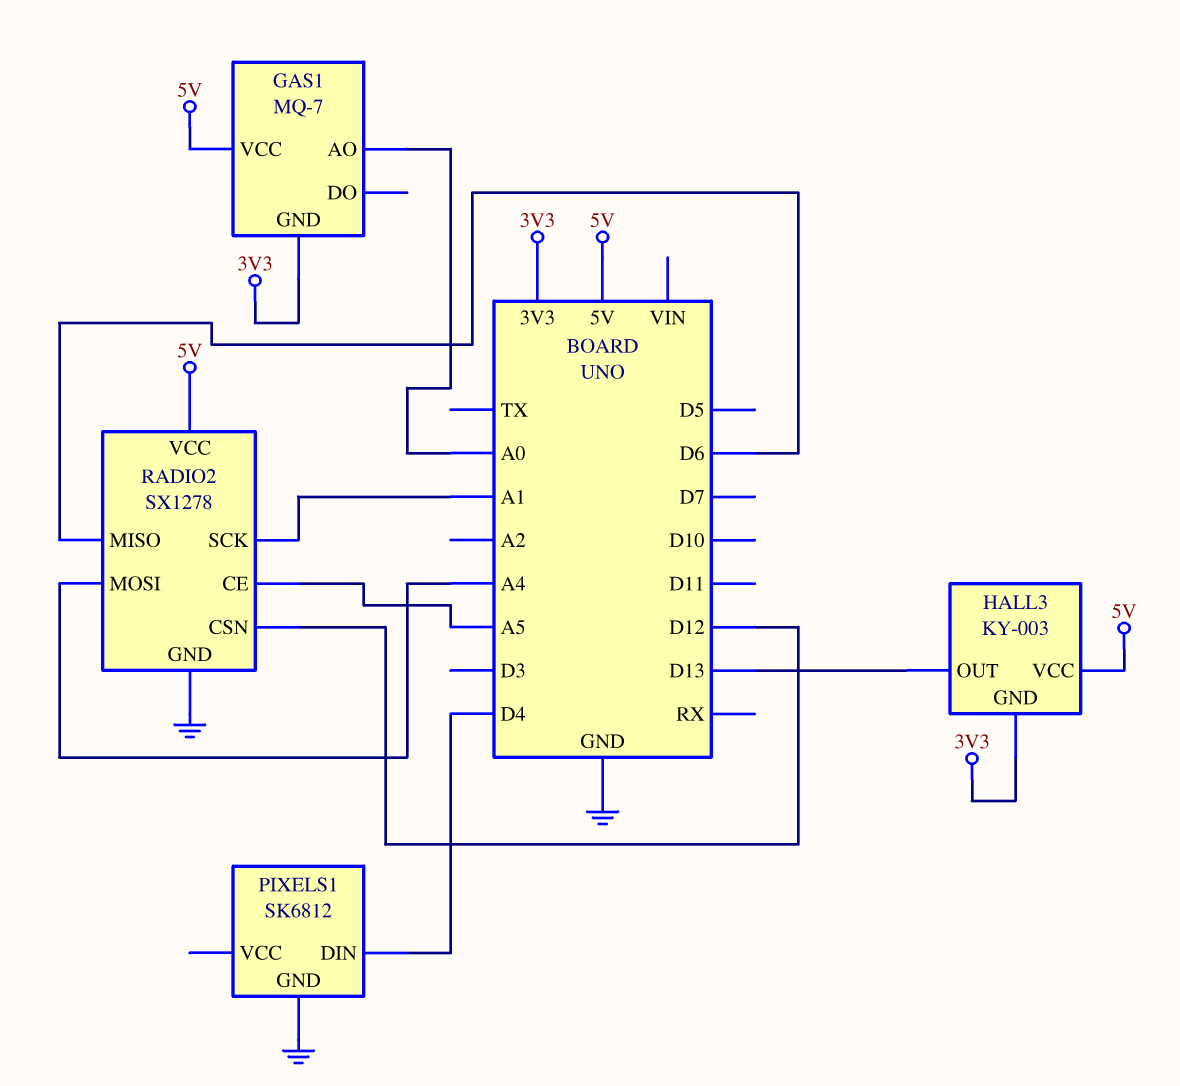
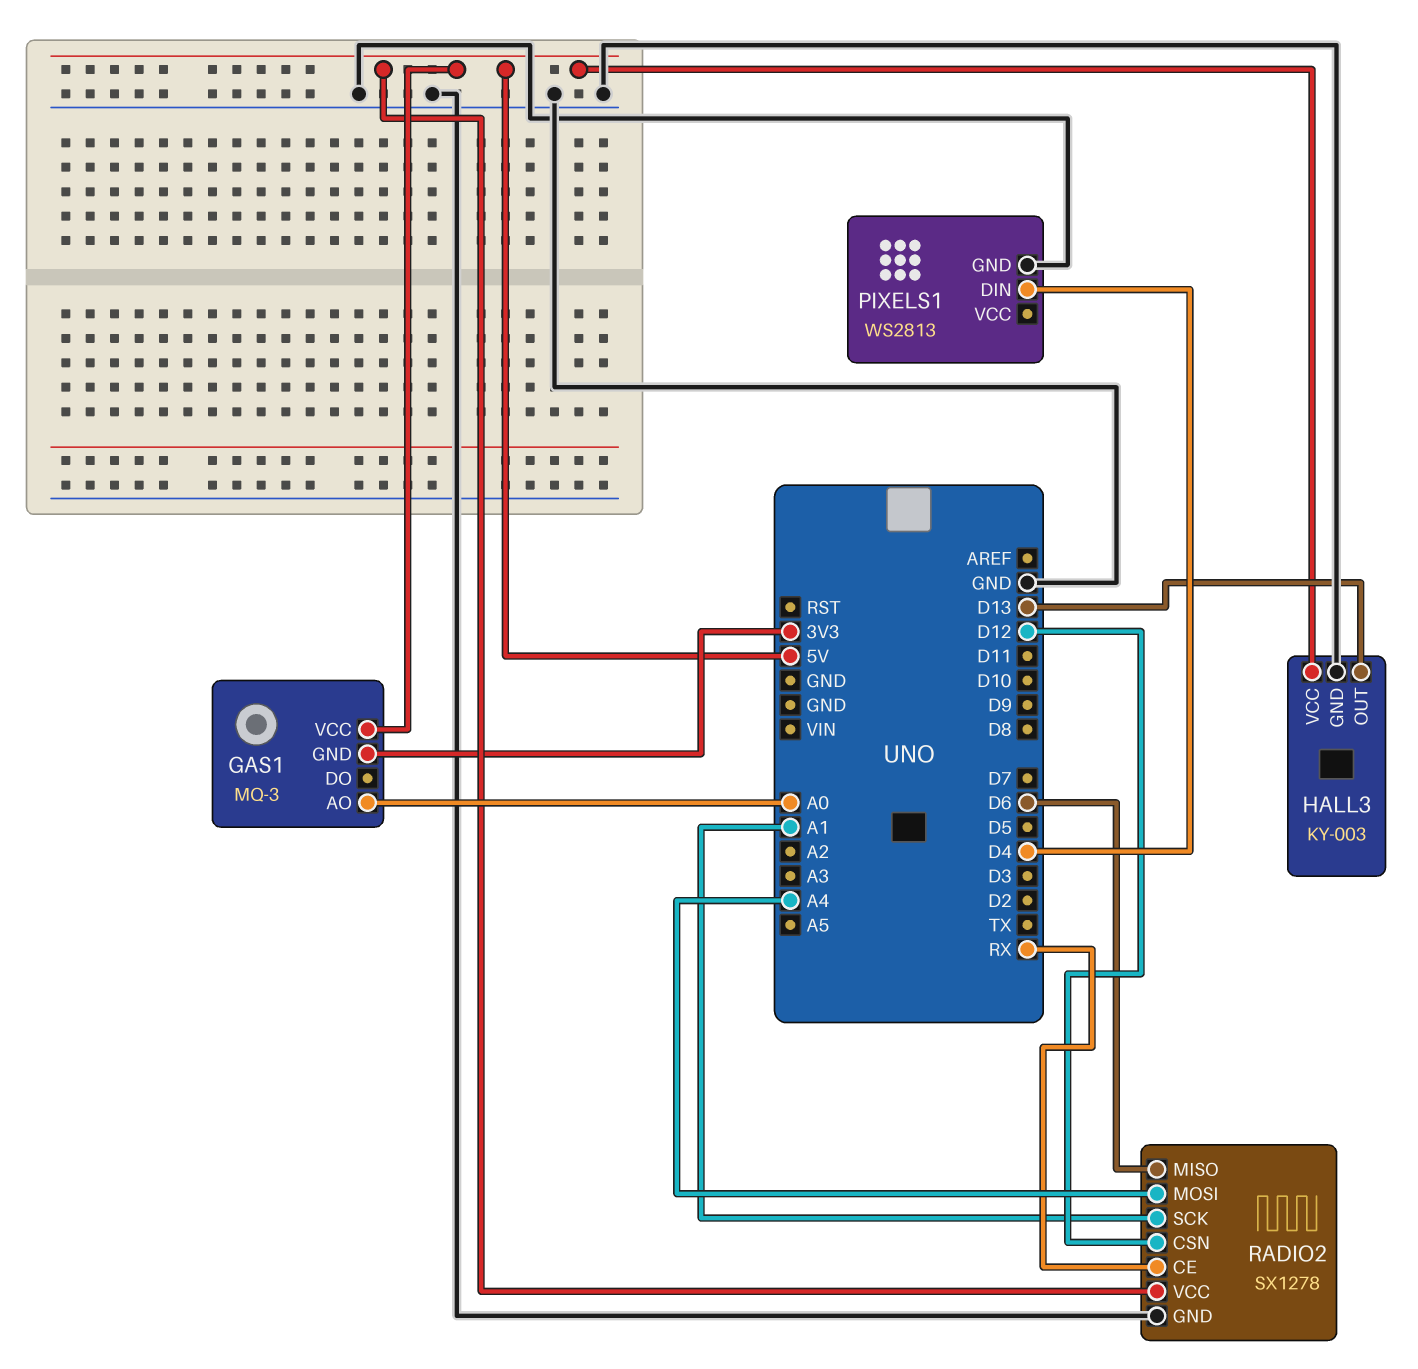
GAS1: MQ-7 -> MQ-3
HALL3 pin GND: 3V3 -> GND
PIXELS1: SK6812 -> WS2813
RADIO2 pin CE: A5 -> RX

